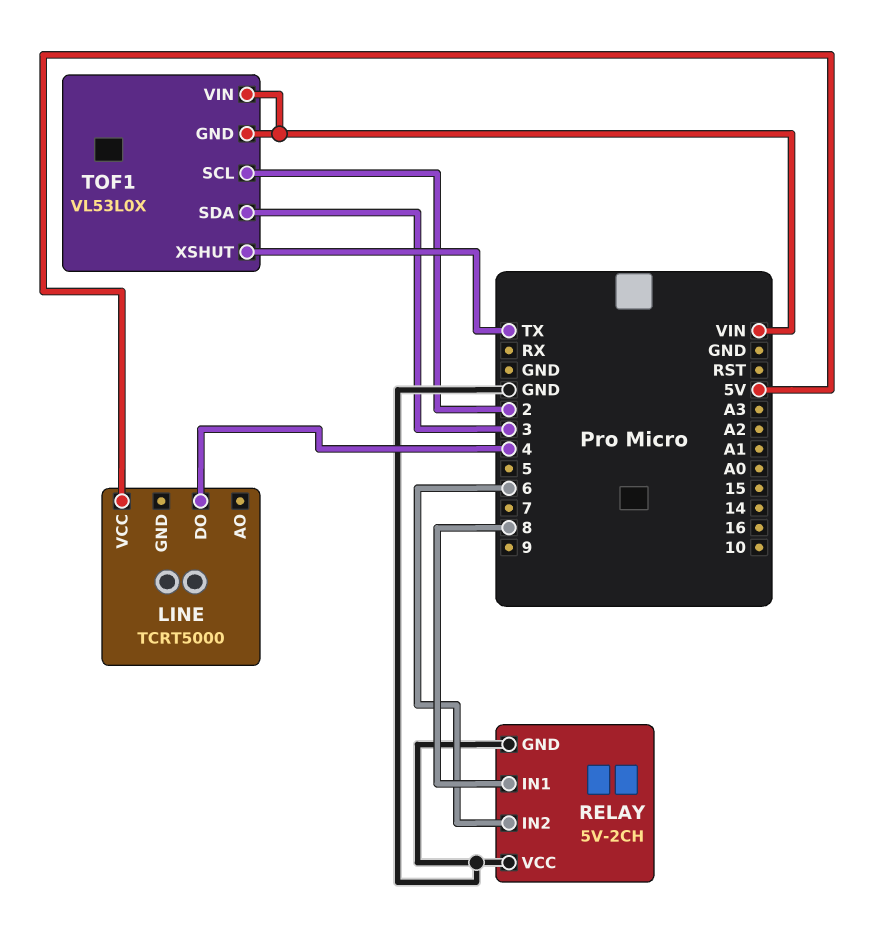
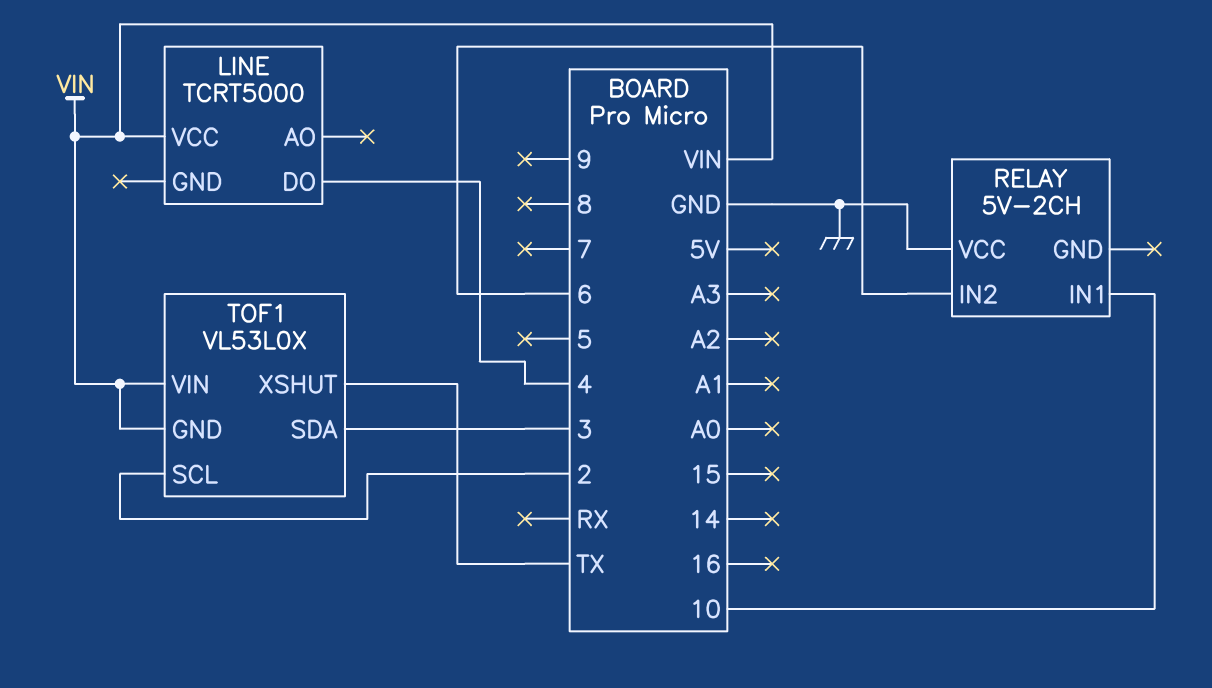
LINE pin VCC: 5V -> VIN
RELAY pin GND: GND -> none
RELAY pin IN1: 8 -> 10

